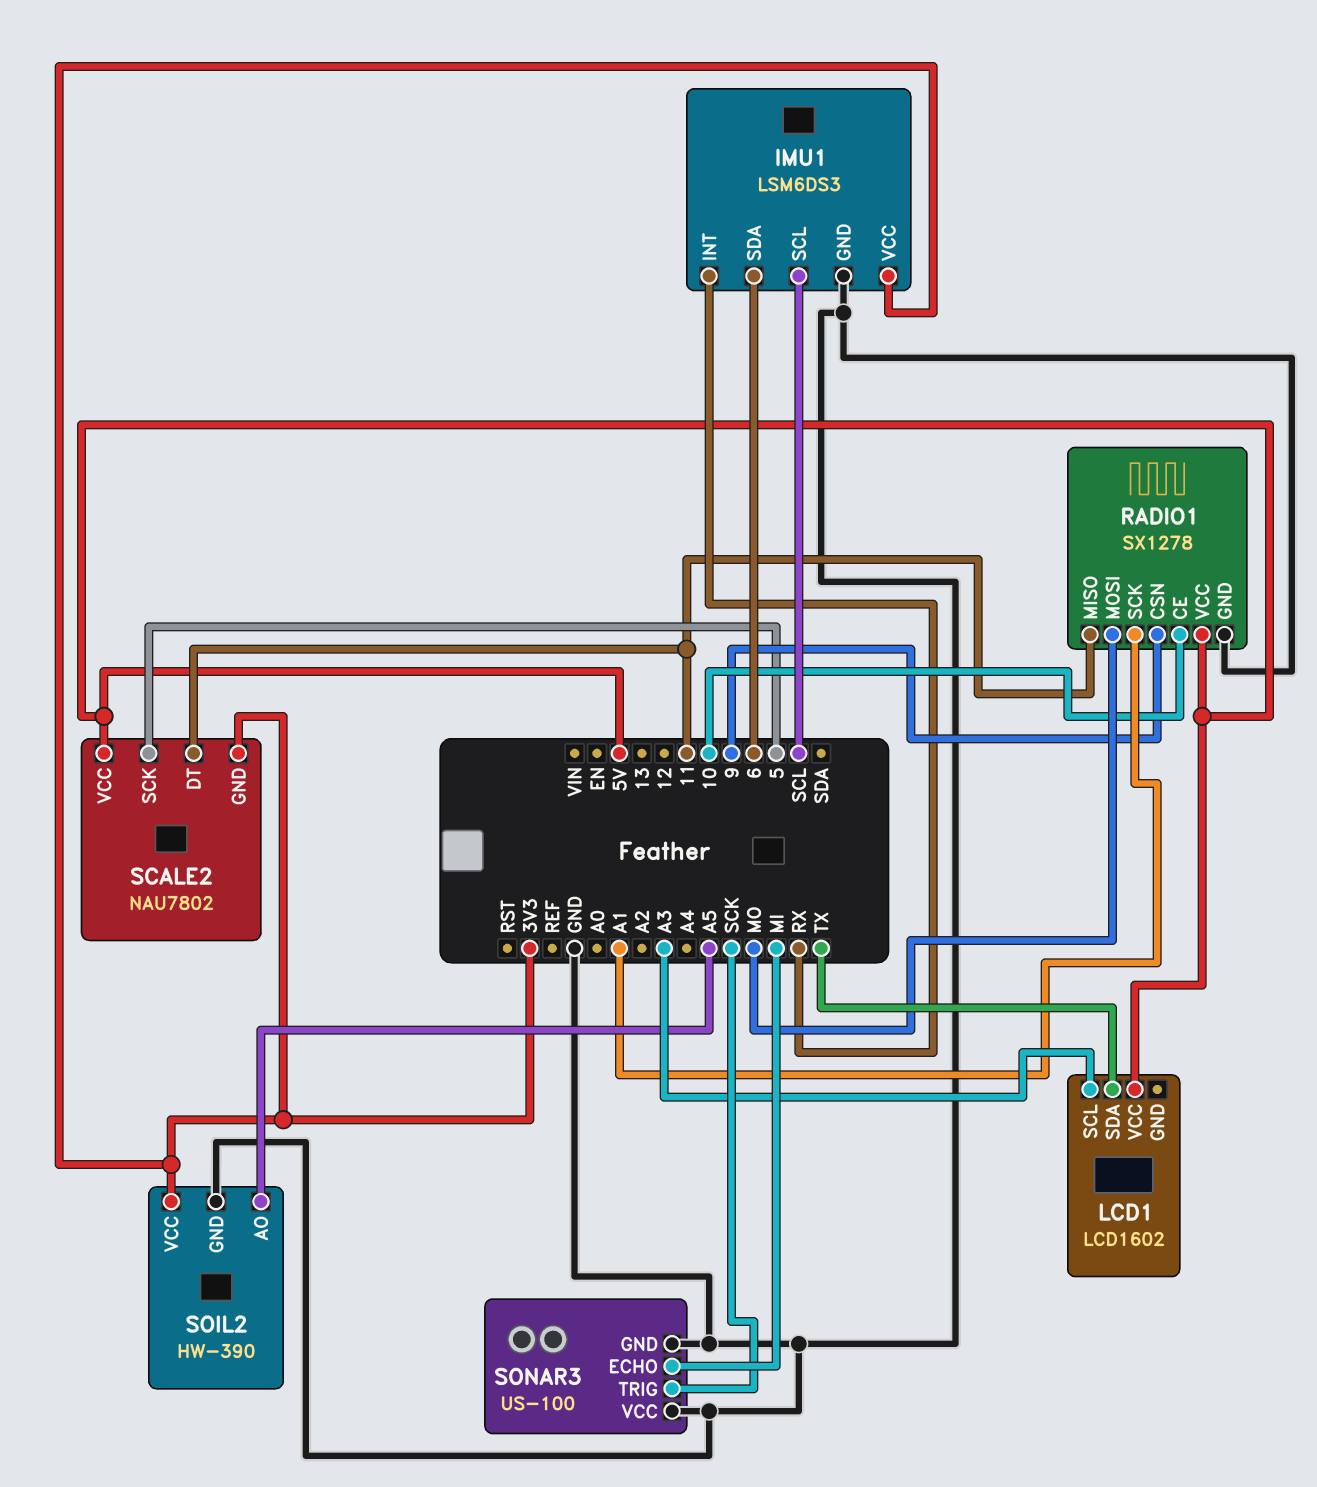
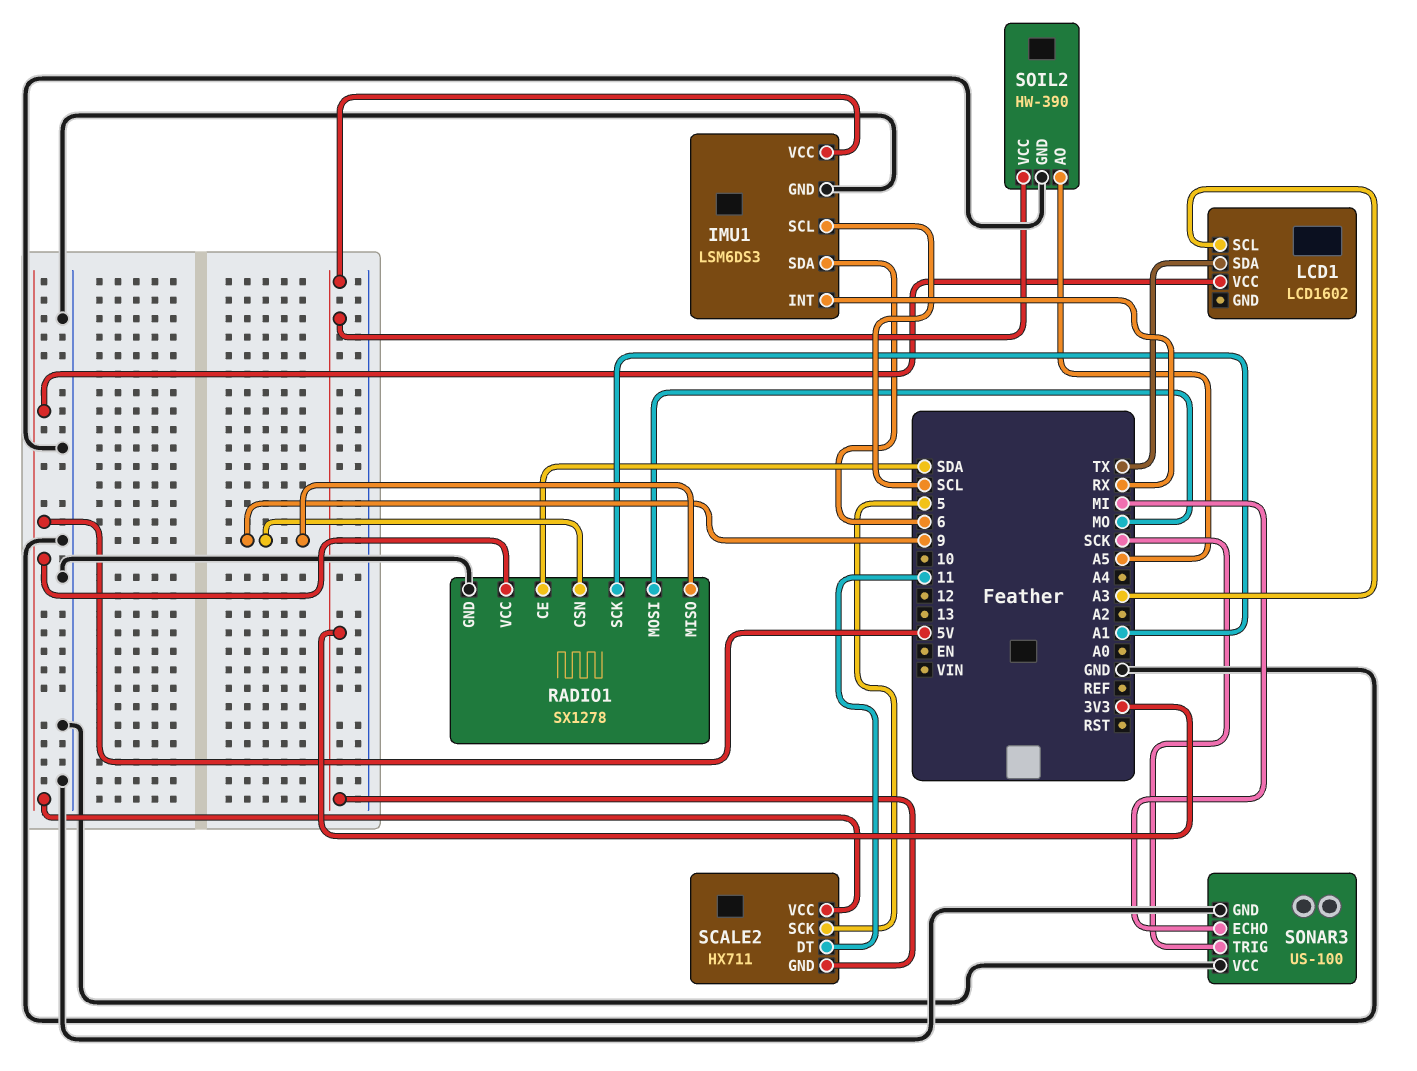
RADIO1 pin CE: 10 -> SDA
RADIO1 pin MISO: 11 -> 9
SCALE2: NAU7802 -> HX711

